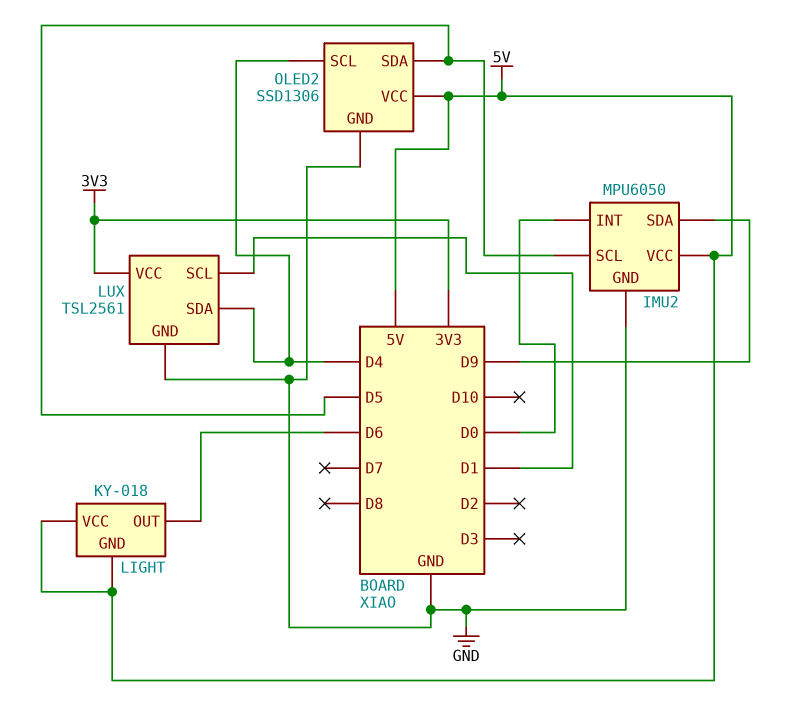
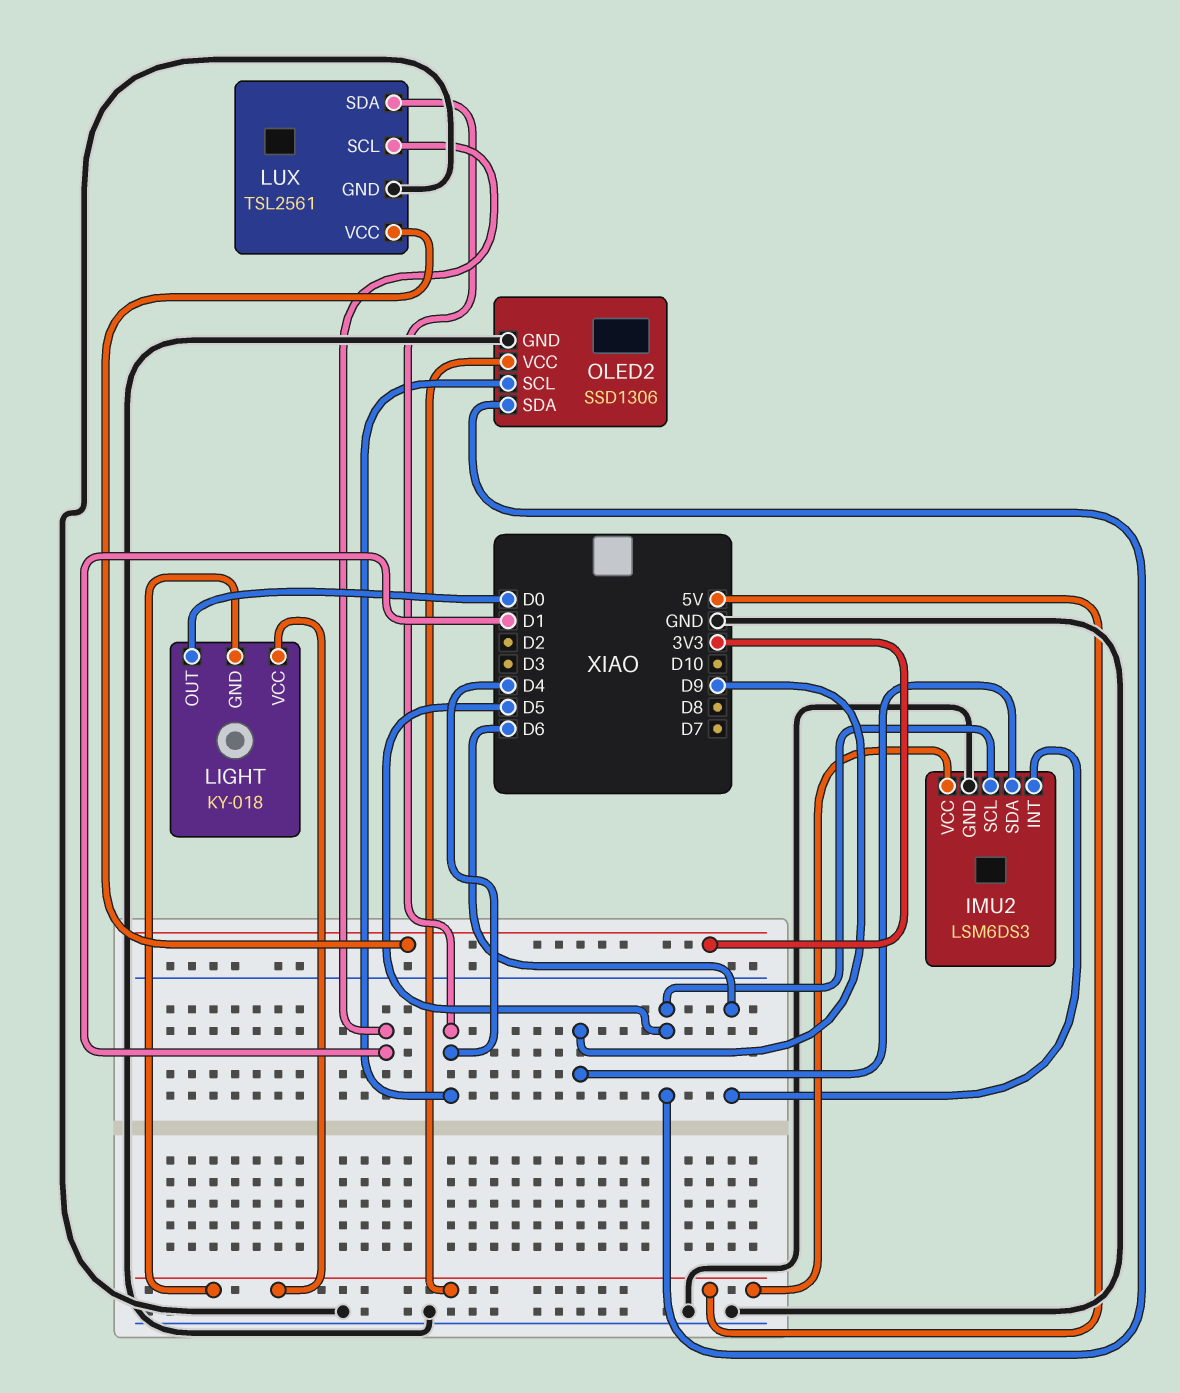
IMU2: MPU6050 -> LSM6DS3
IMU2 pin INT: D0 -> D6
LIGHT pin OUT: D6 -> D0

